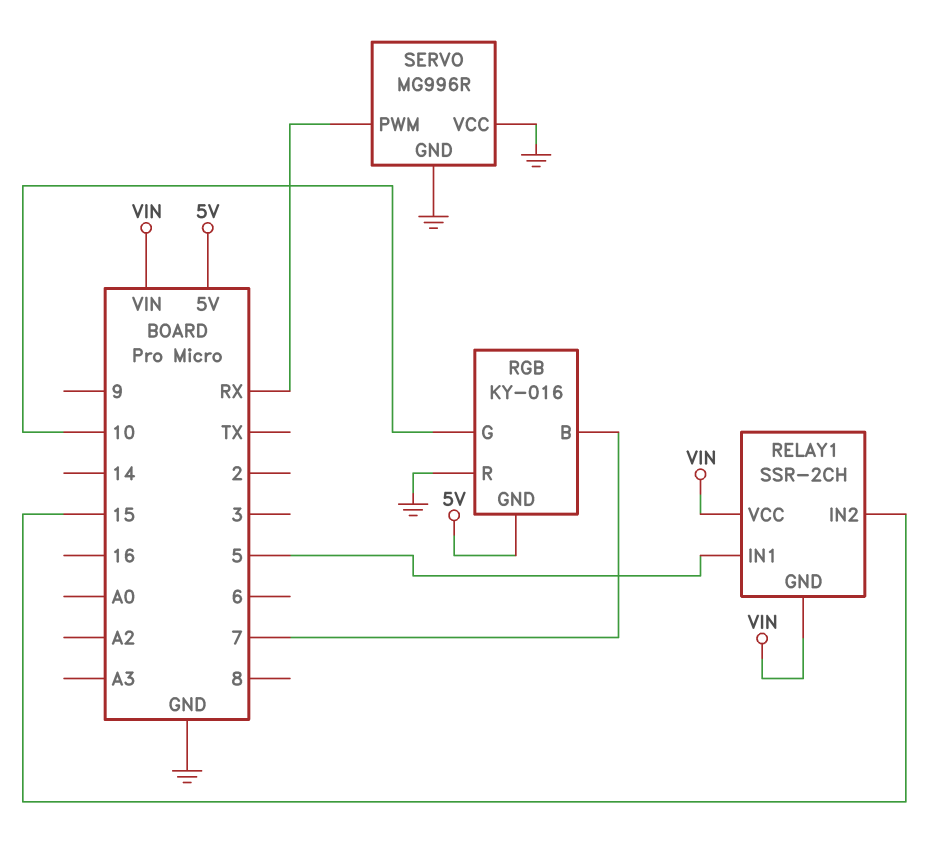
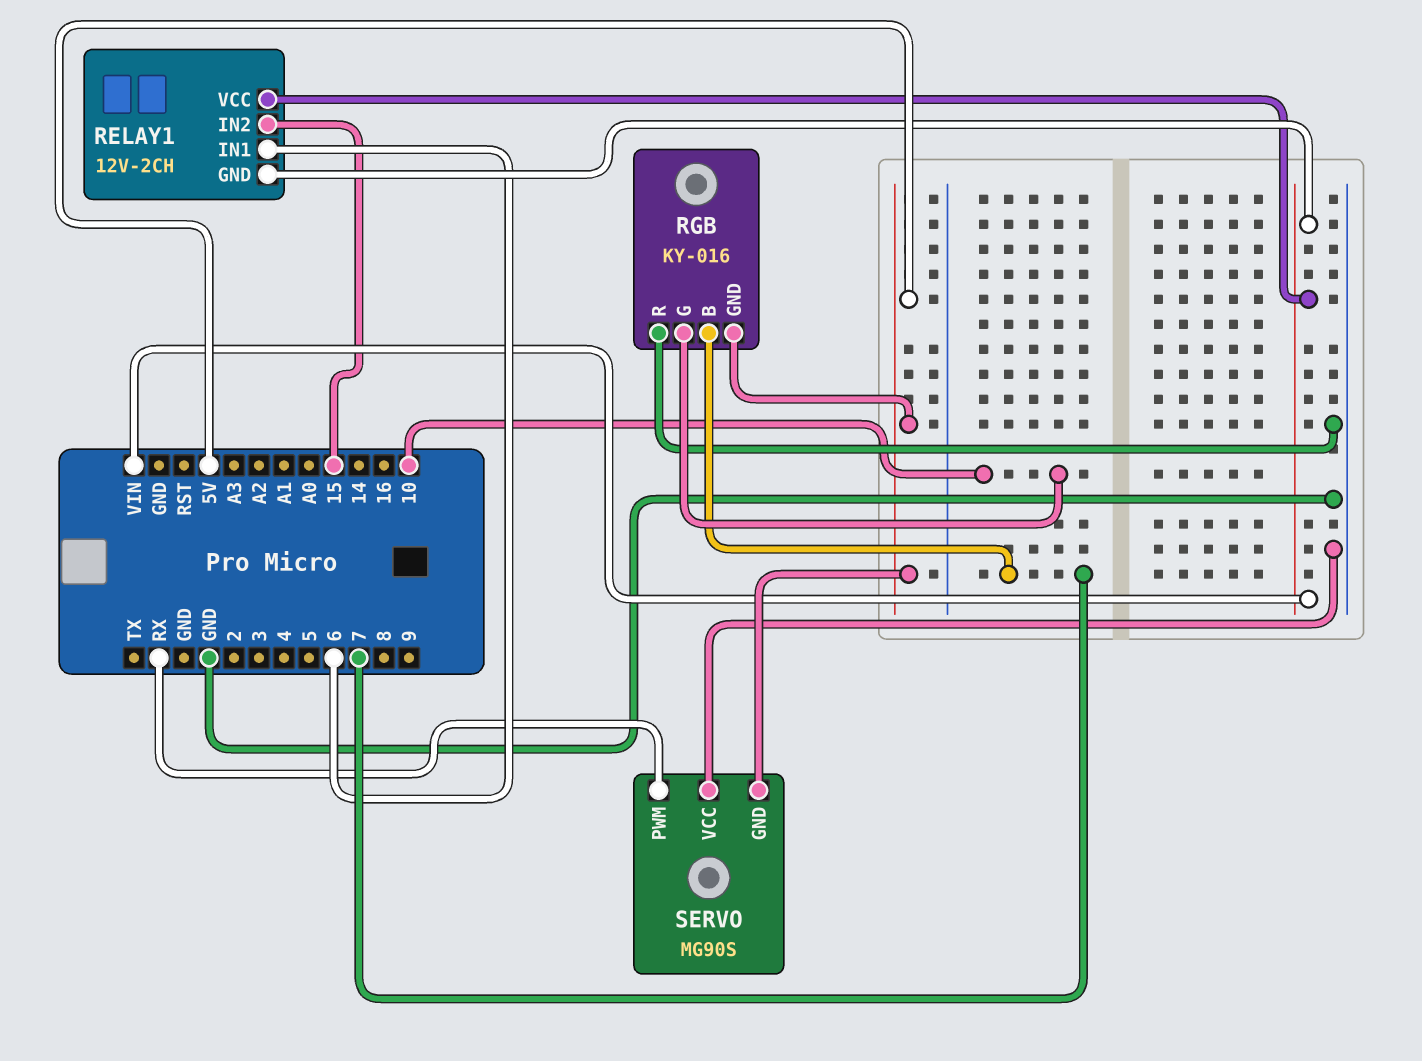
RELAY1: SSR-2CH -> 12V-2CH
RELAY1 pin IN1: 5 -> 6
SERVO: MG996R -> MG90S
SERVO pin GND: GND -> 5V

